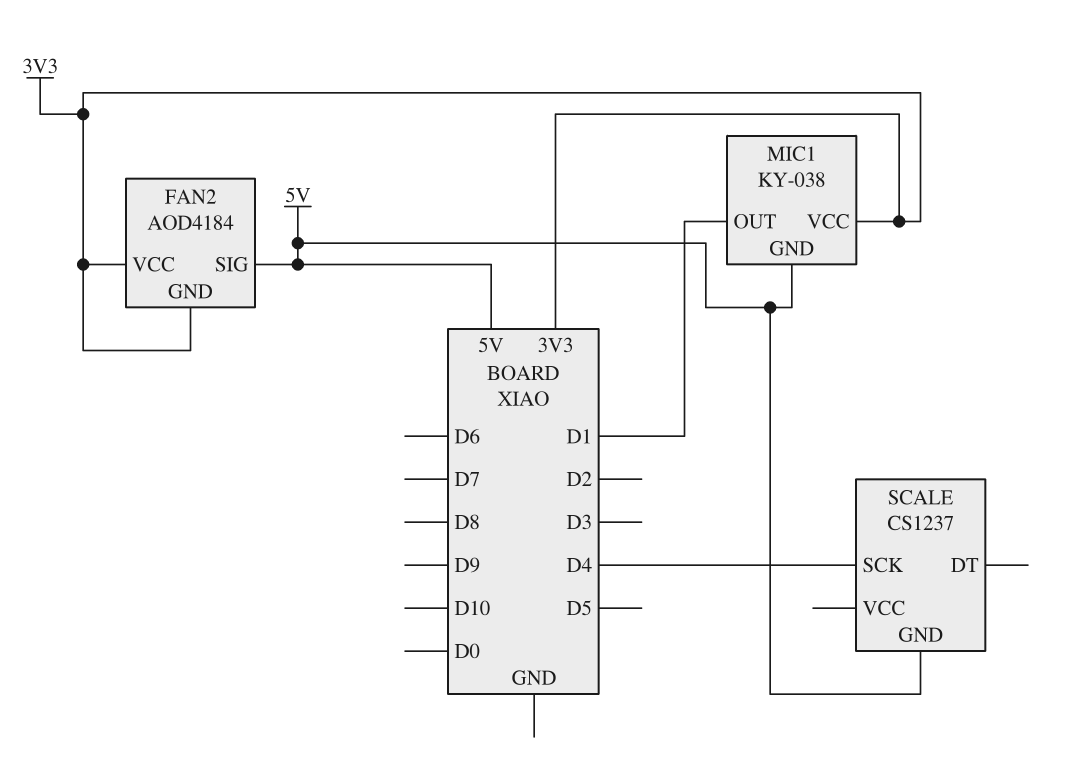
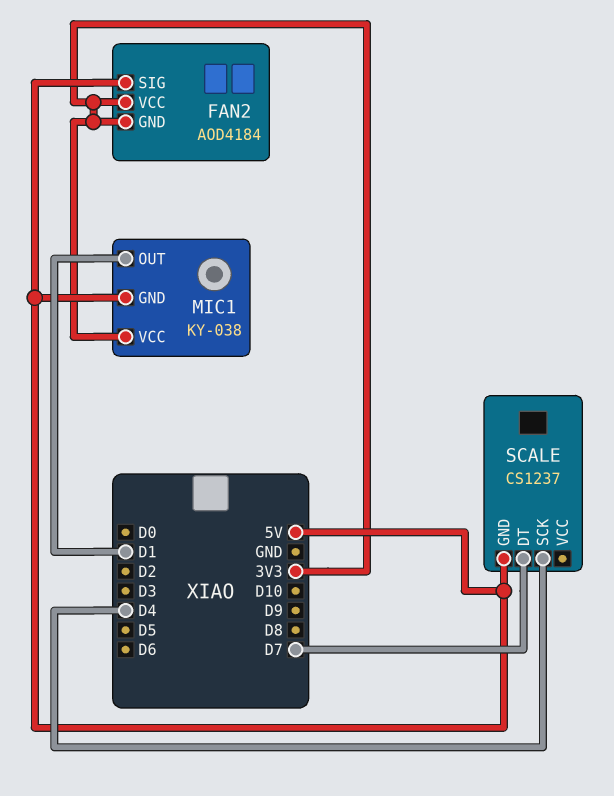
SCALE pin DT: none -> D7

